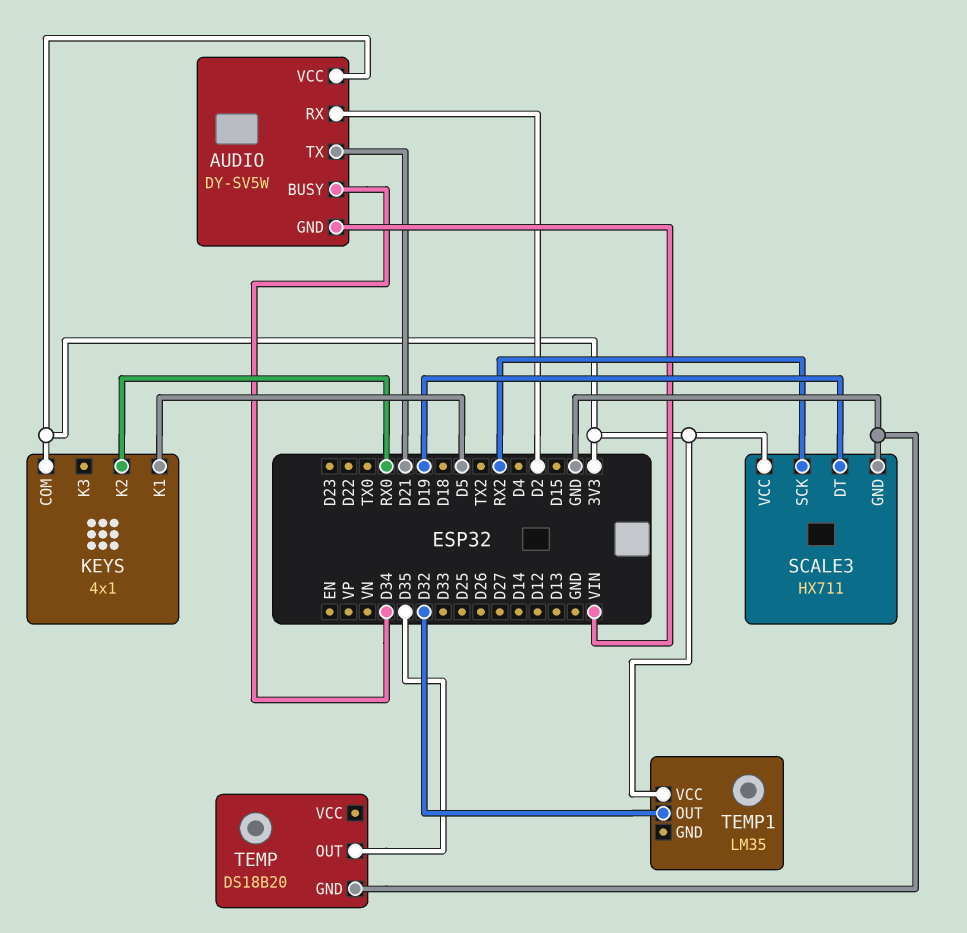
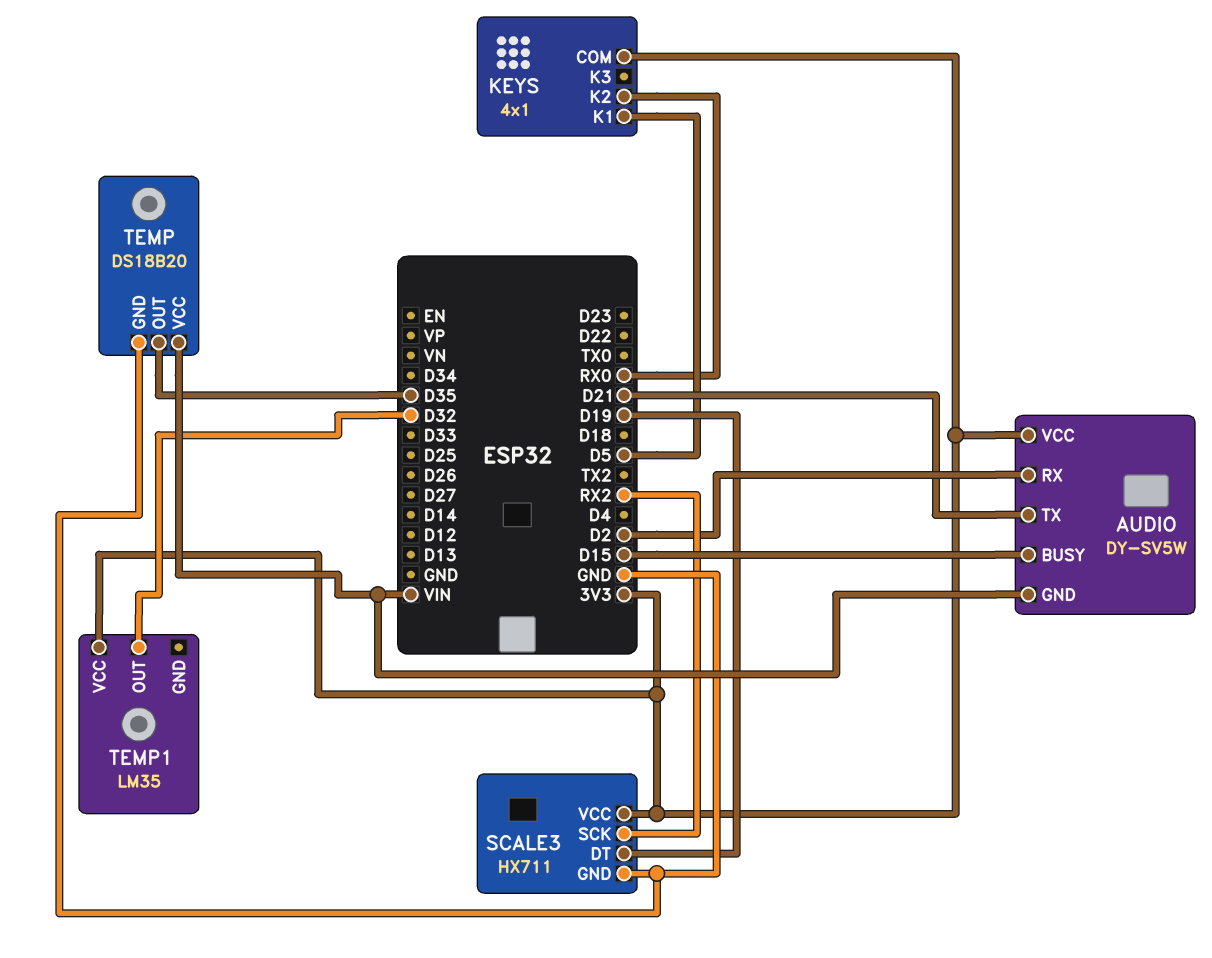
AUDIO pin BUSY: D34 -> D15
TEMP pin VCC: none -> VIN

